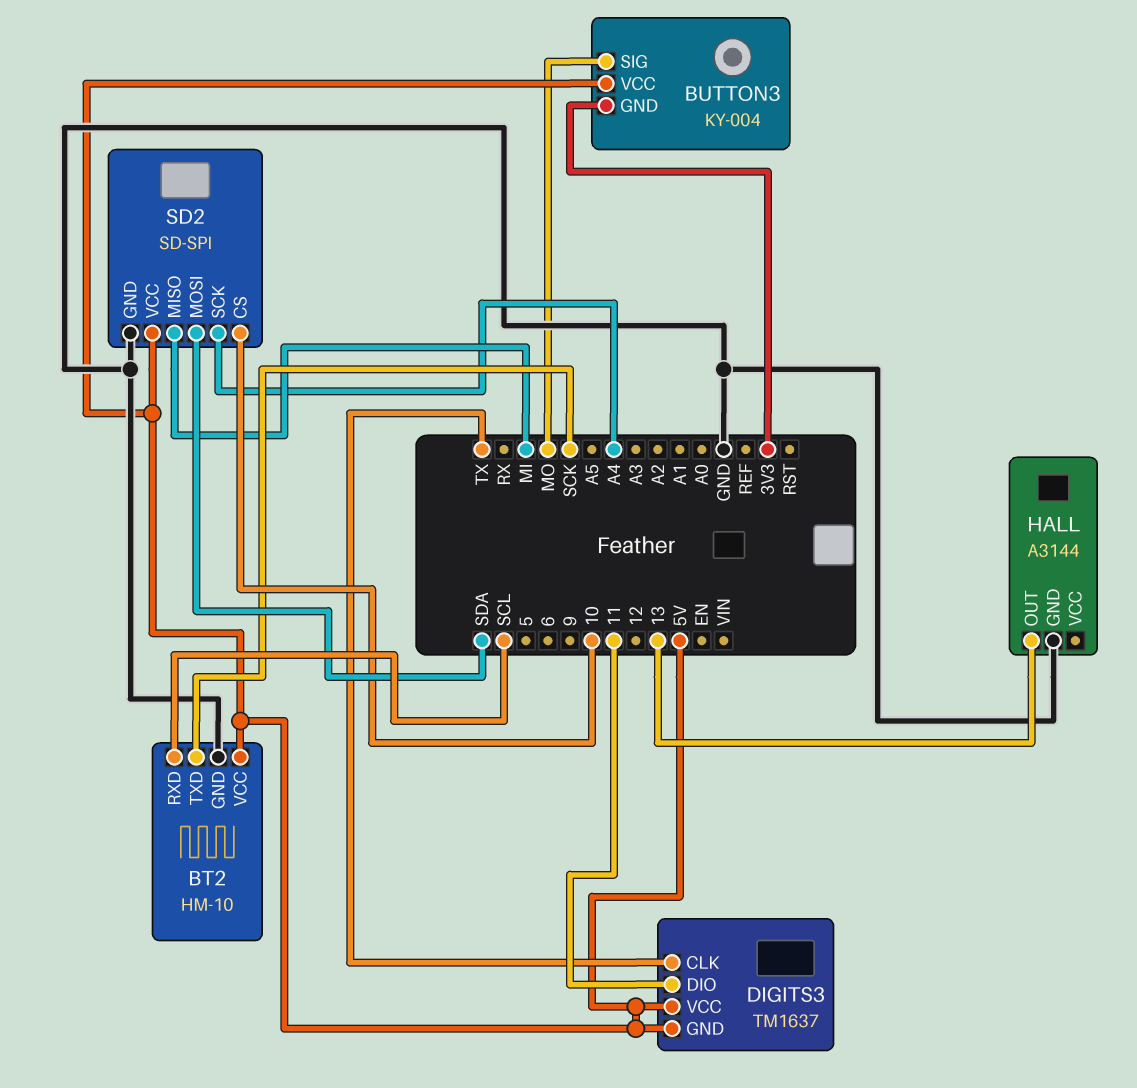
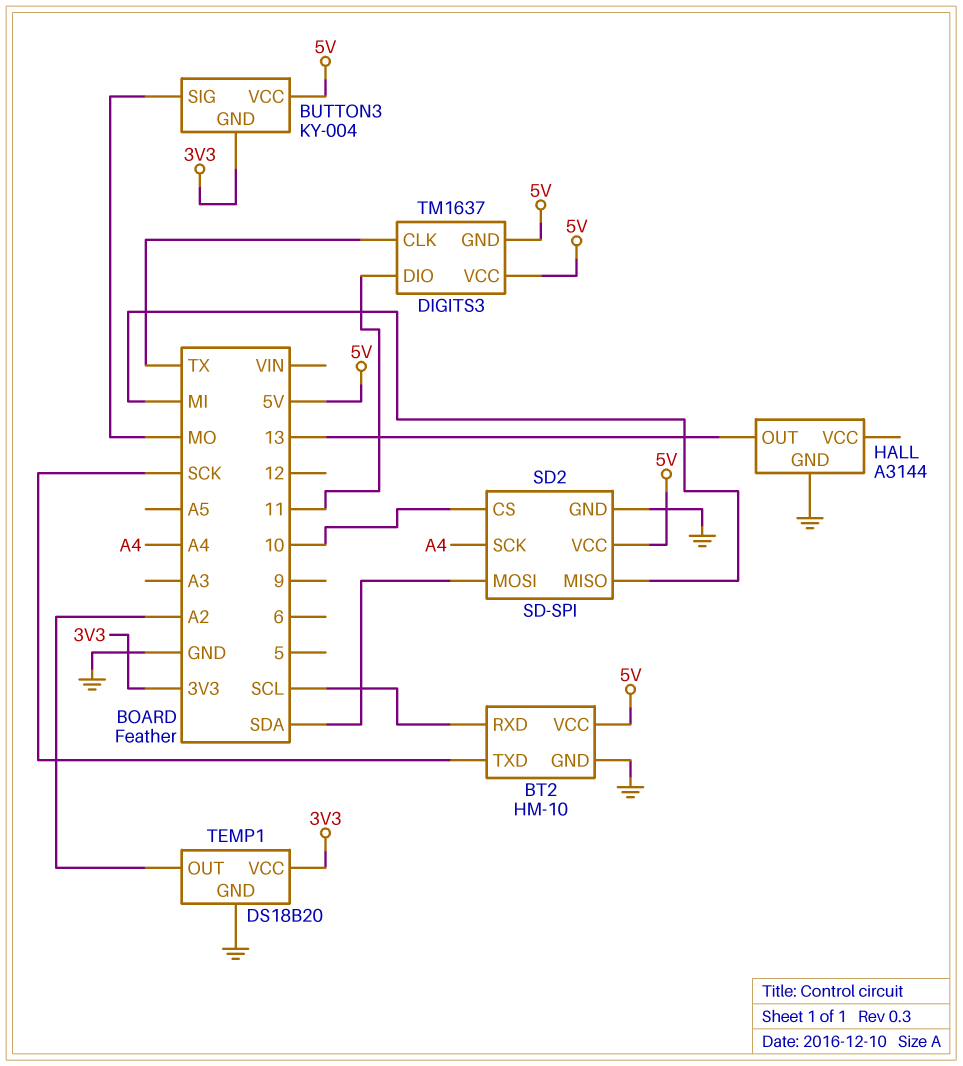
TEMP1: none -> DS18B20
TEMP1 pin GND: none -> GND
TEMP1 pin OUT: none -> A2
TEMP1 pin VCC: none -> 3V3

